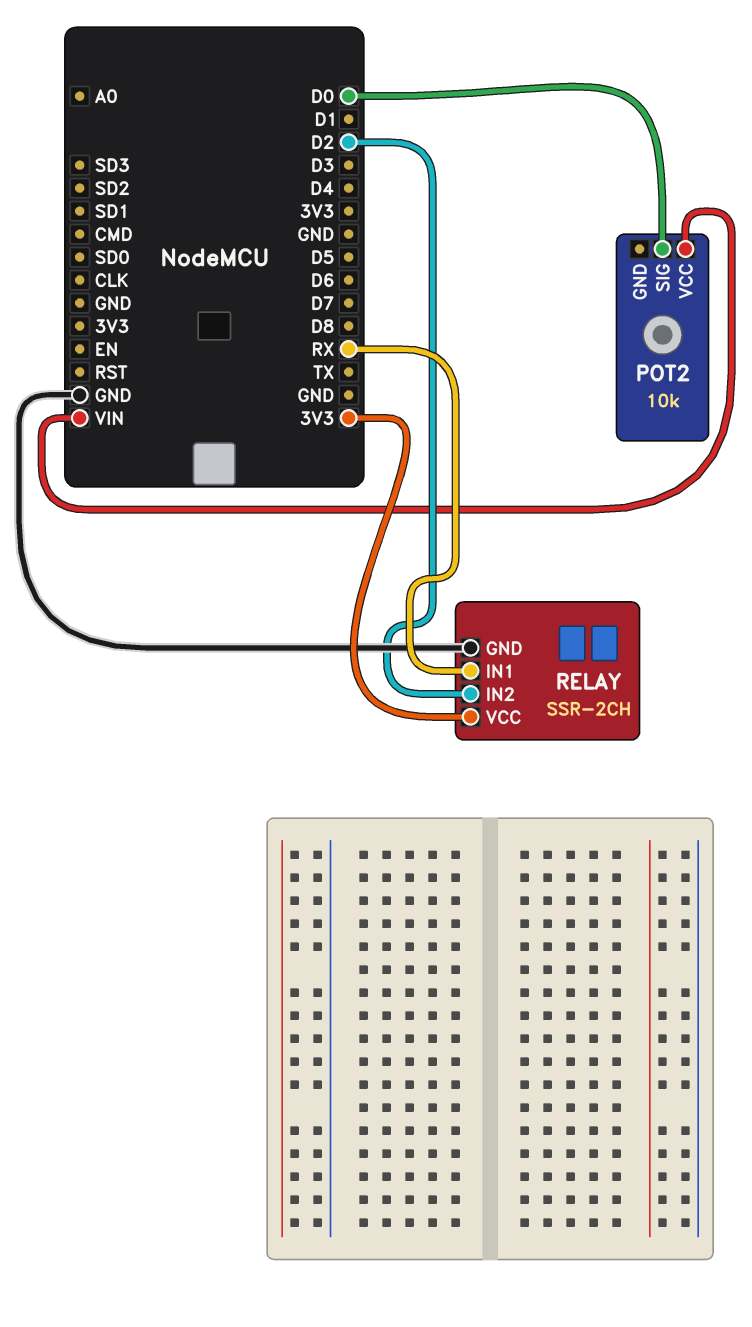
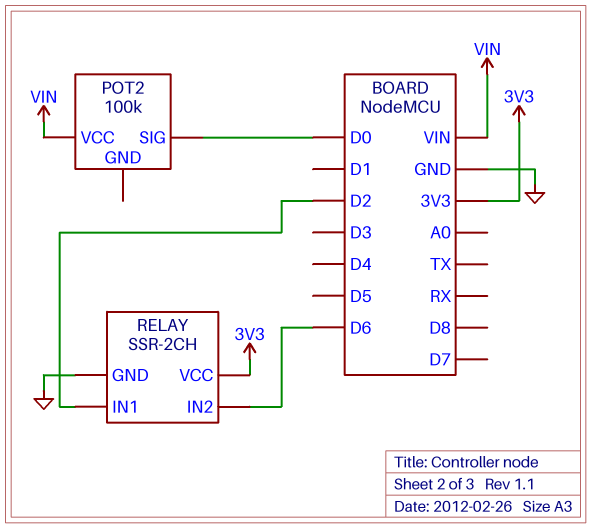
POT2: 10k -> 100k
RELAY pin IN1: RX -> D2
RELAY pin IN2: D2 -> D6

